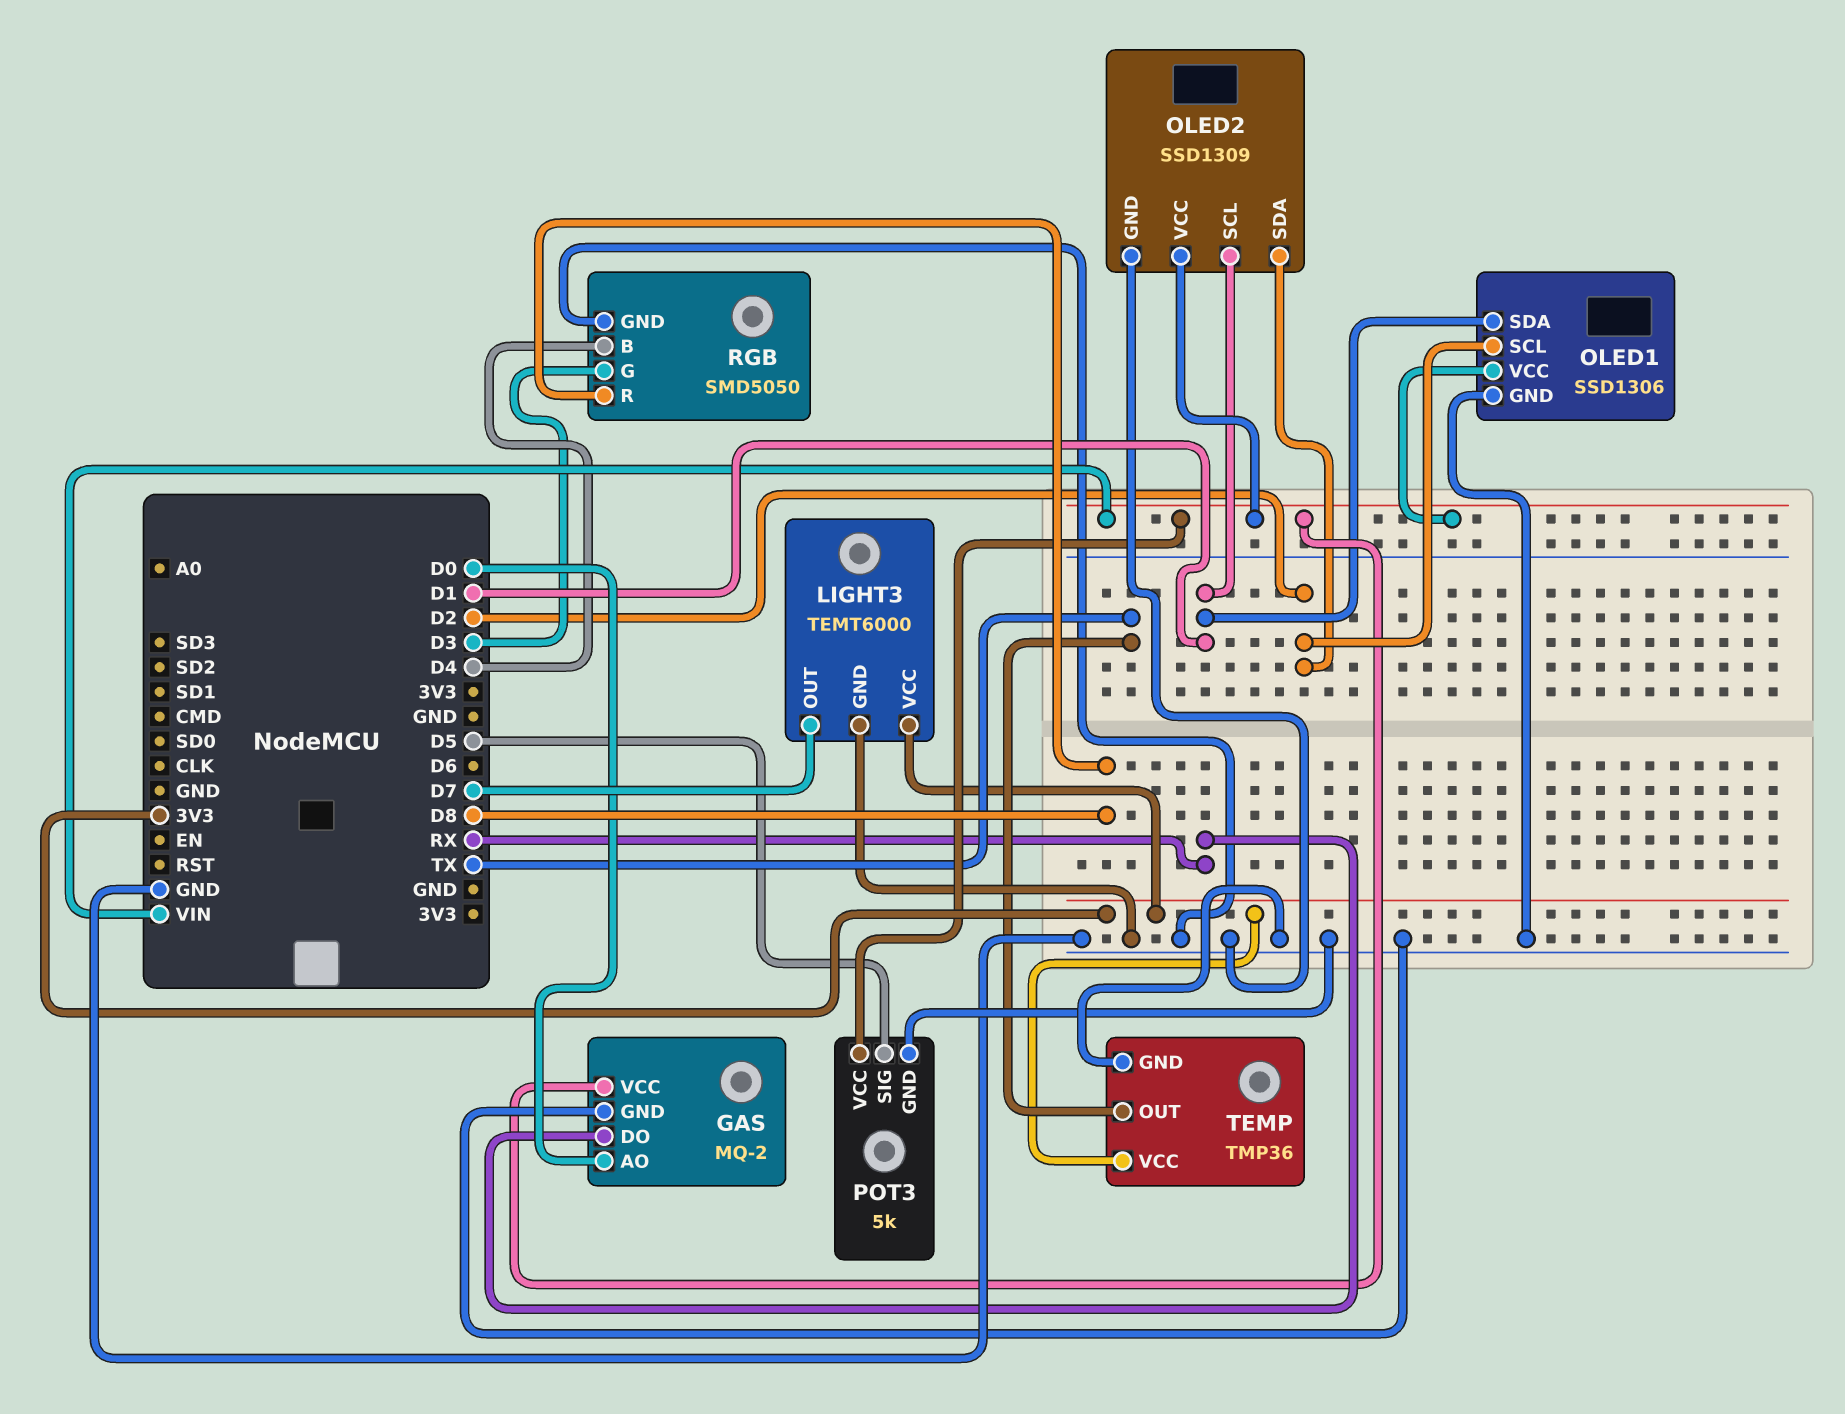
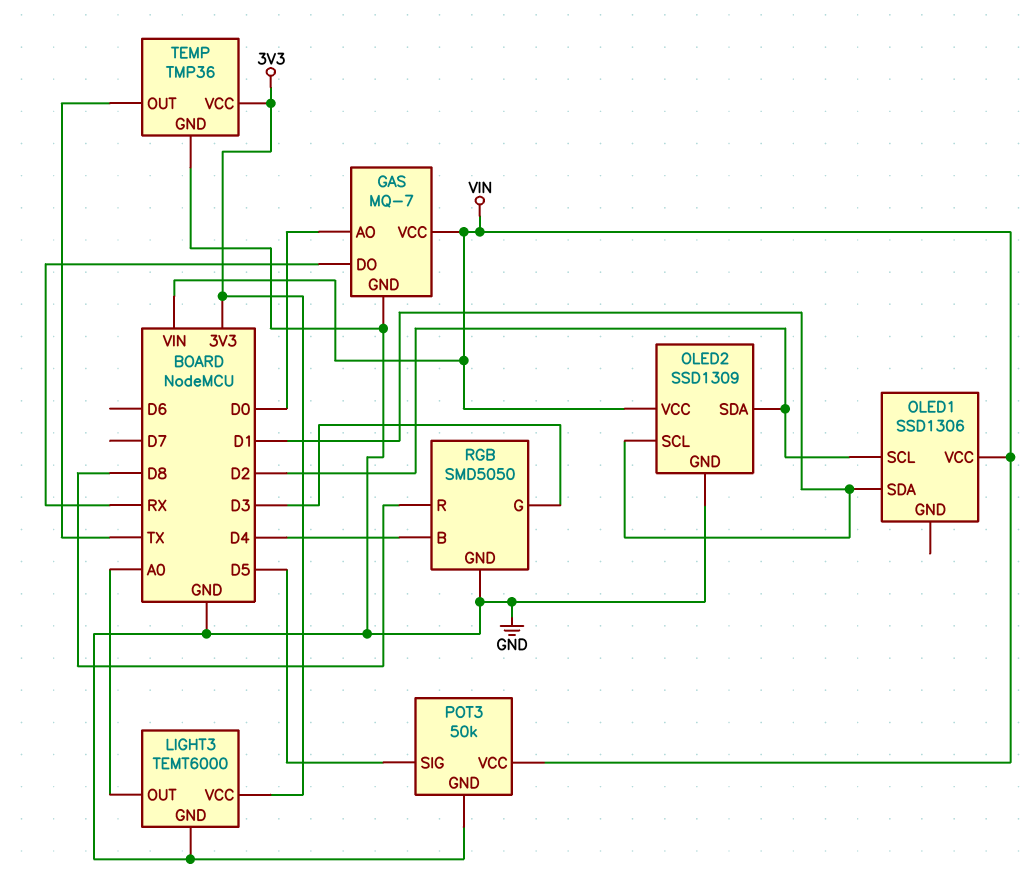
GAS: MQ-2 -> MQ-7
LIGHT3 pin OUT: D7 -> A0
OLED1 pin GND: GND -> none
POT3: 5k -> 50k

